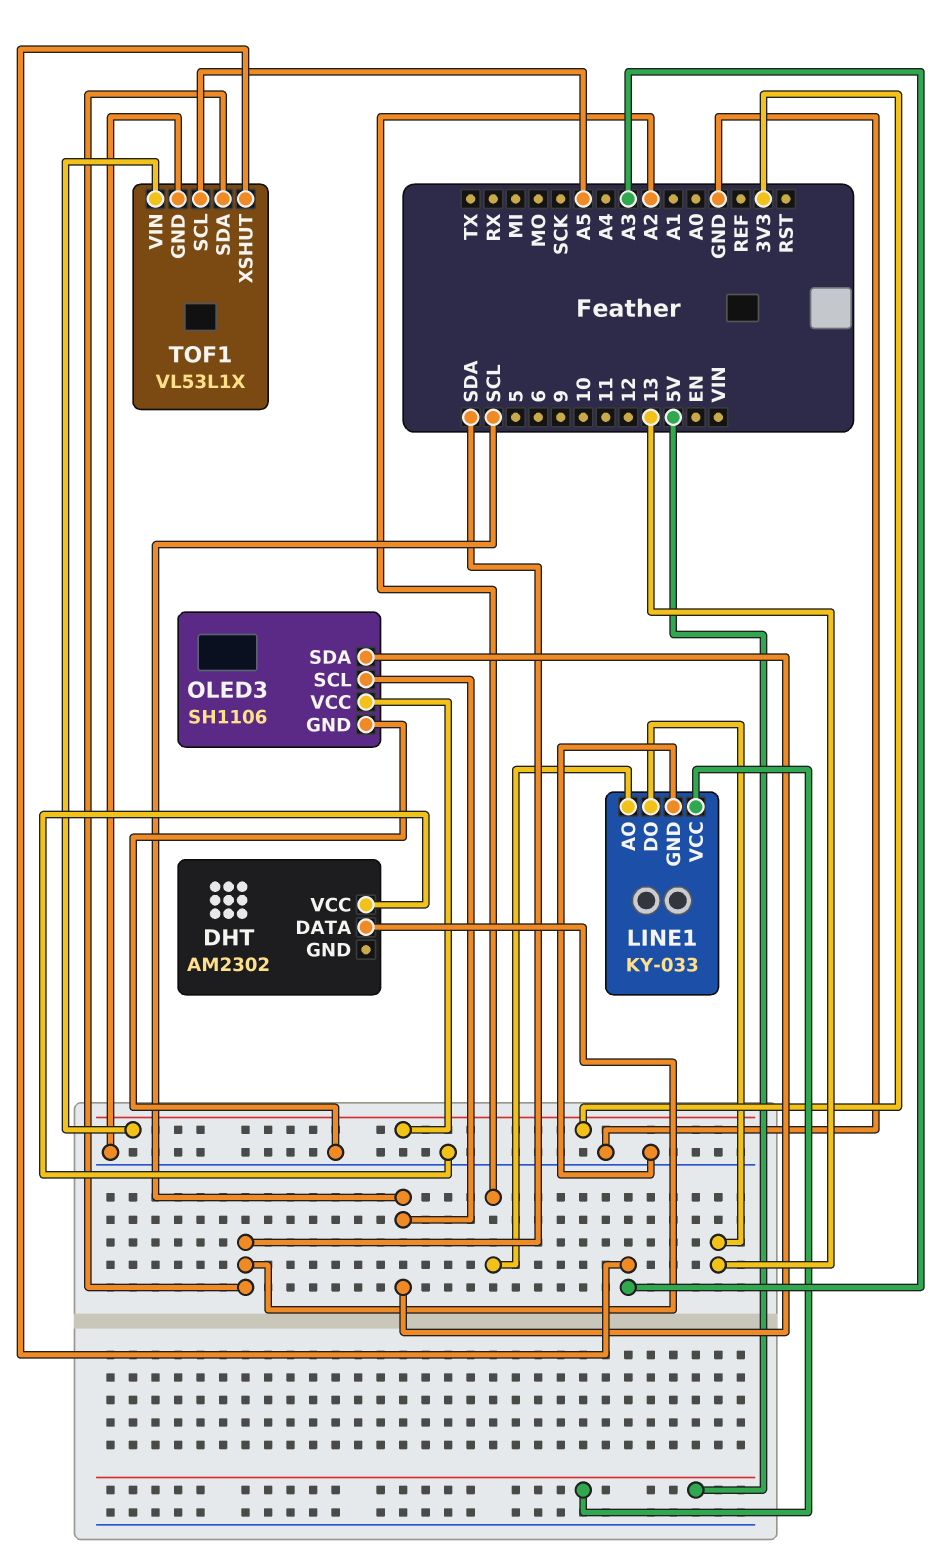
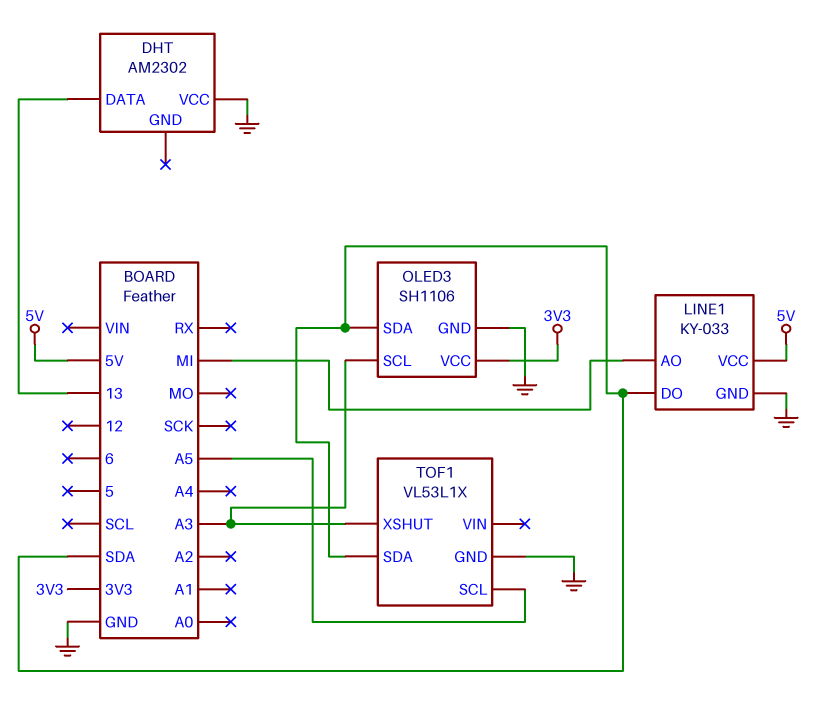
DHT pin DATA: SDA -> 13
LINE1 pin AO: A2 -> MI
LINE1 pin DO: 13 -> SDA
OLED3 pin SCL: SCL -> A3
OLED3 pin SDA: SCL -> SDA
TOF1 pin VIN: 3V3 -> none

